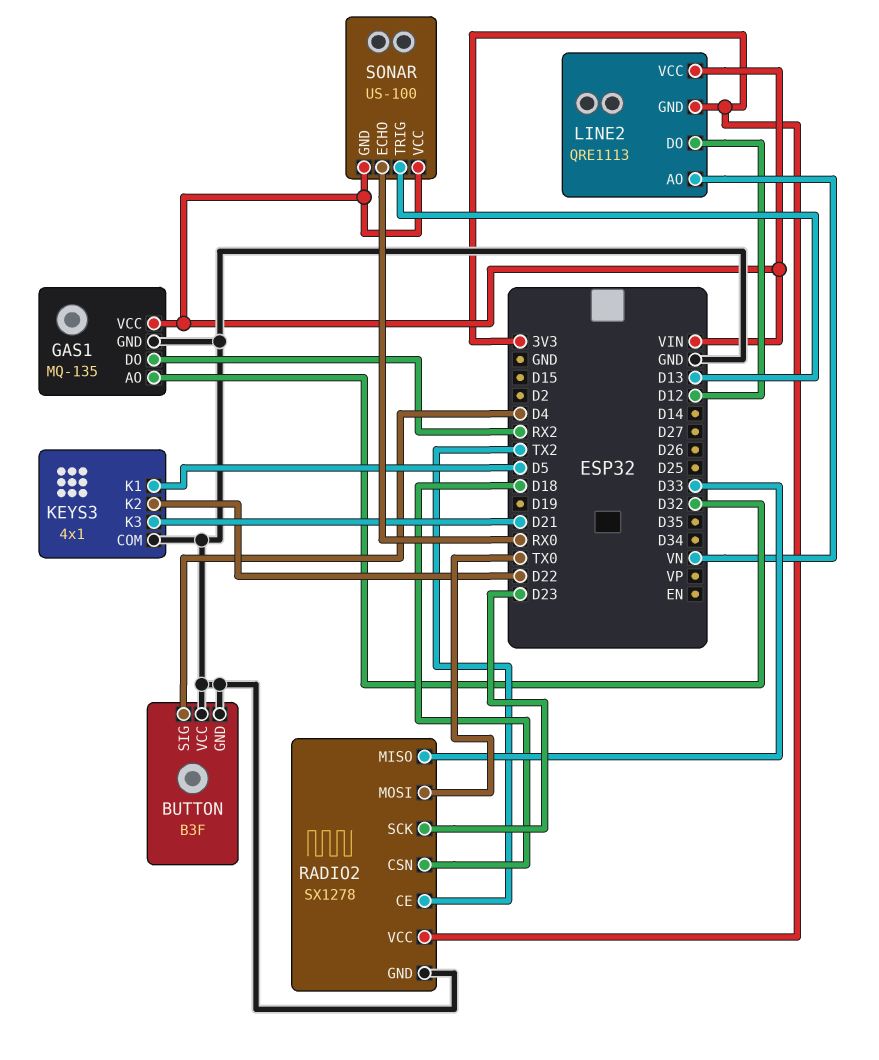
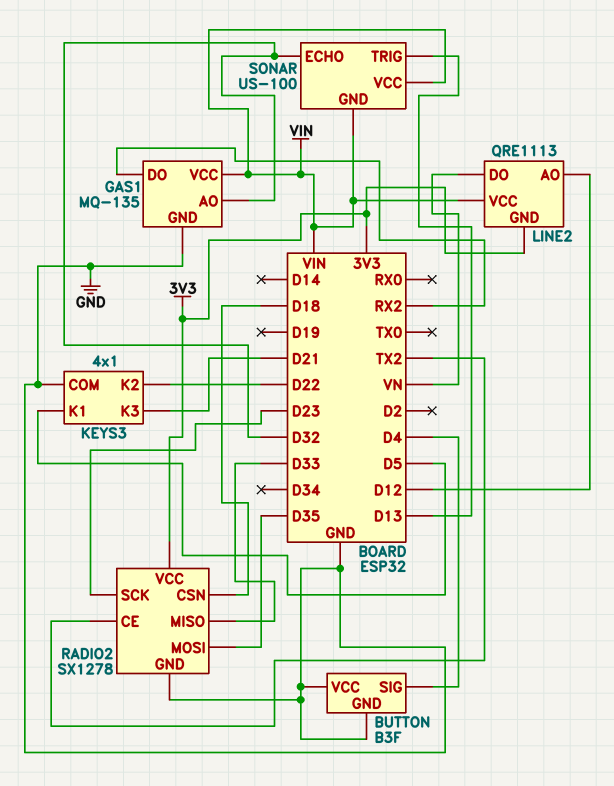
LINE2 pin AO: VN -> D12
LINE2 pin DO: D12 -> VN
RADIO2 pin MOSI: TX0 -> D35
SONAR pin ECHO: RX0 -> D32

